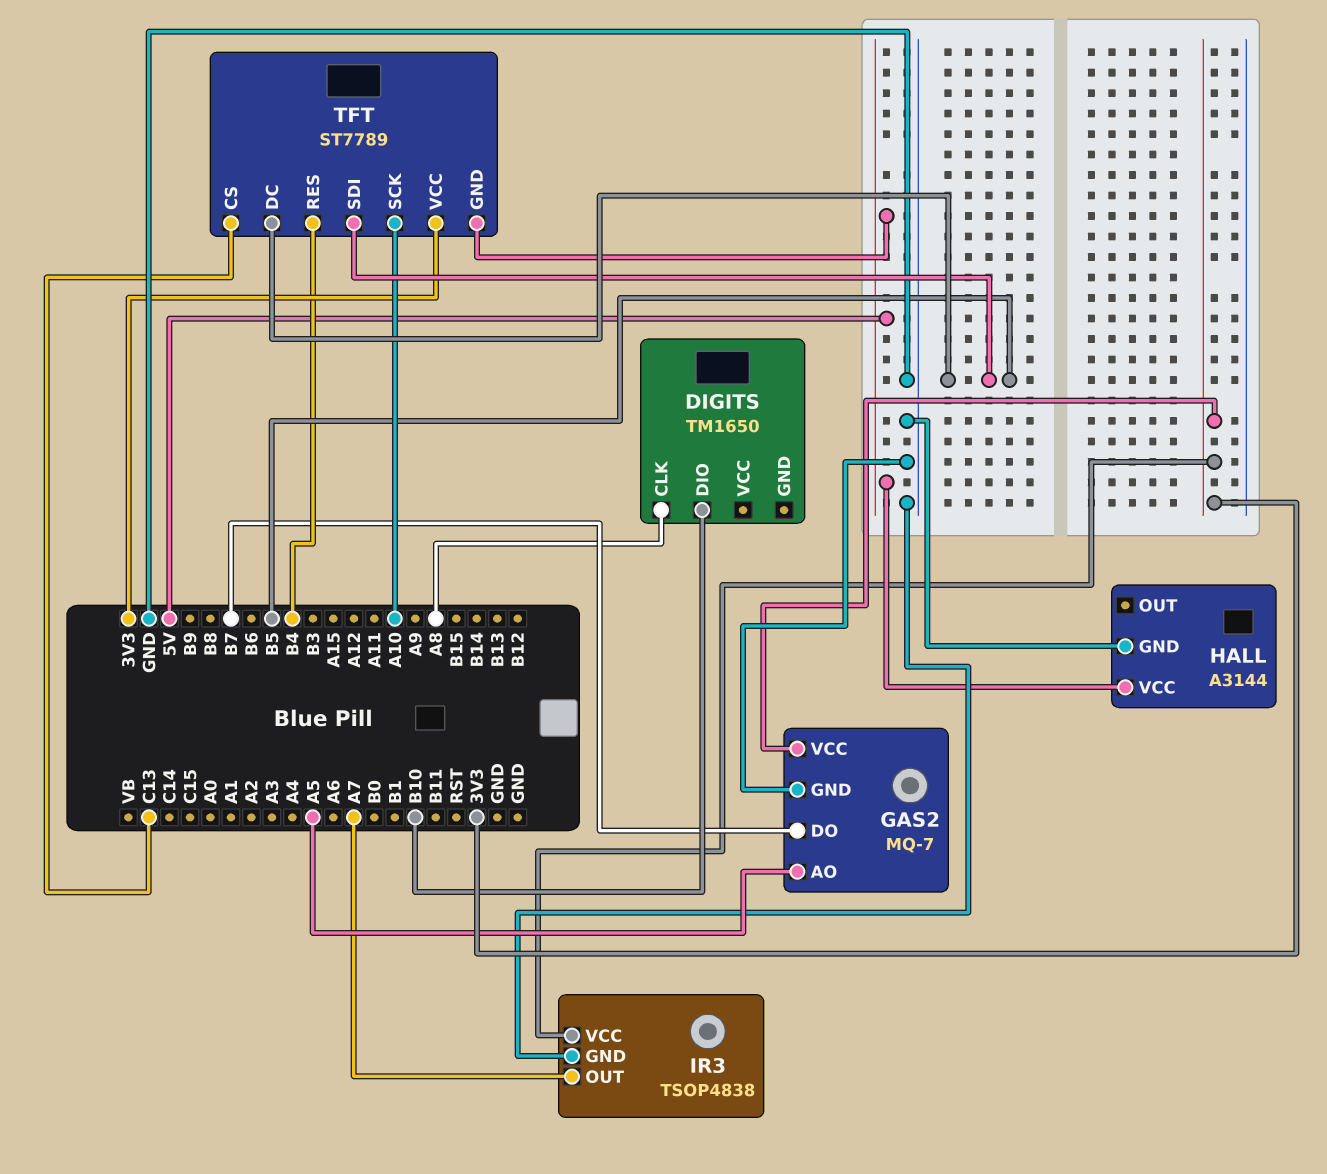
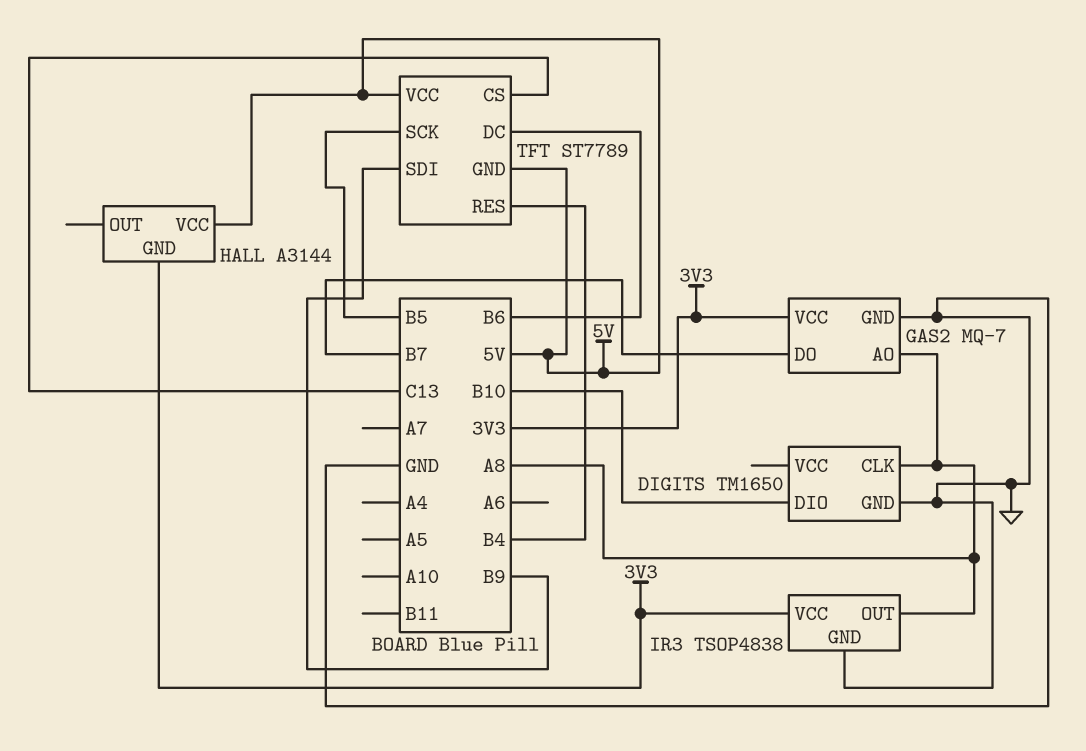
DIGITS pin GND: none -> GND
GAS2 pin AO: A5 -> A8
HALL pin GND: GND -> 3V3
IR3 pin OUT: A7 -> A8
TFT pin DC: B5 -> B6
TFT pin SCK: A10 -> B5
TFT pin SDI: B5 -> B9
TFT pin VCC: 3V3 -> 5V

